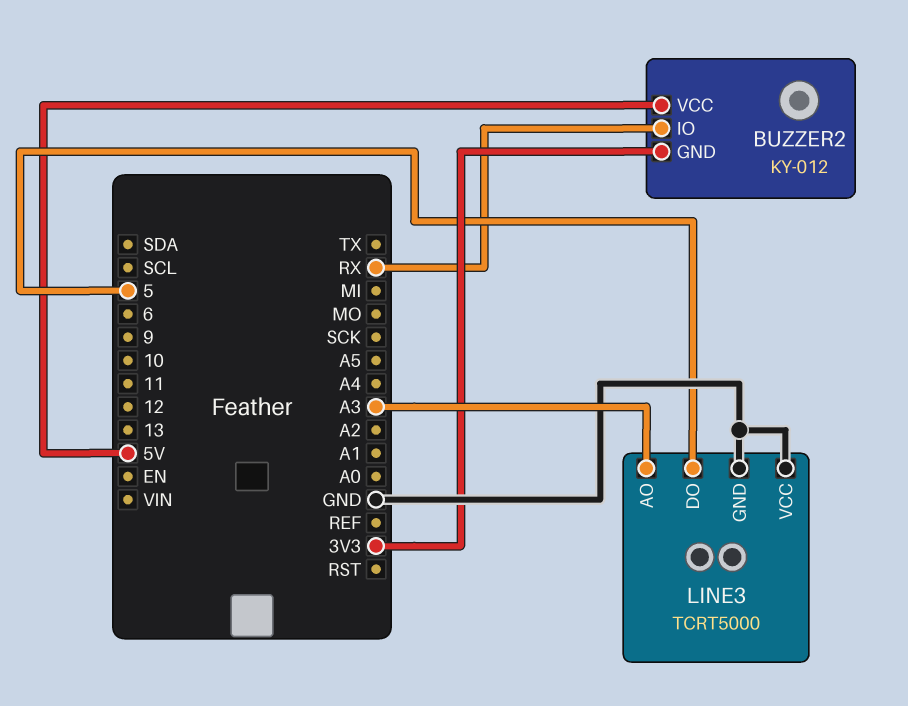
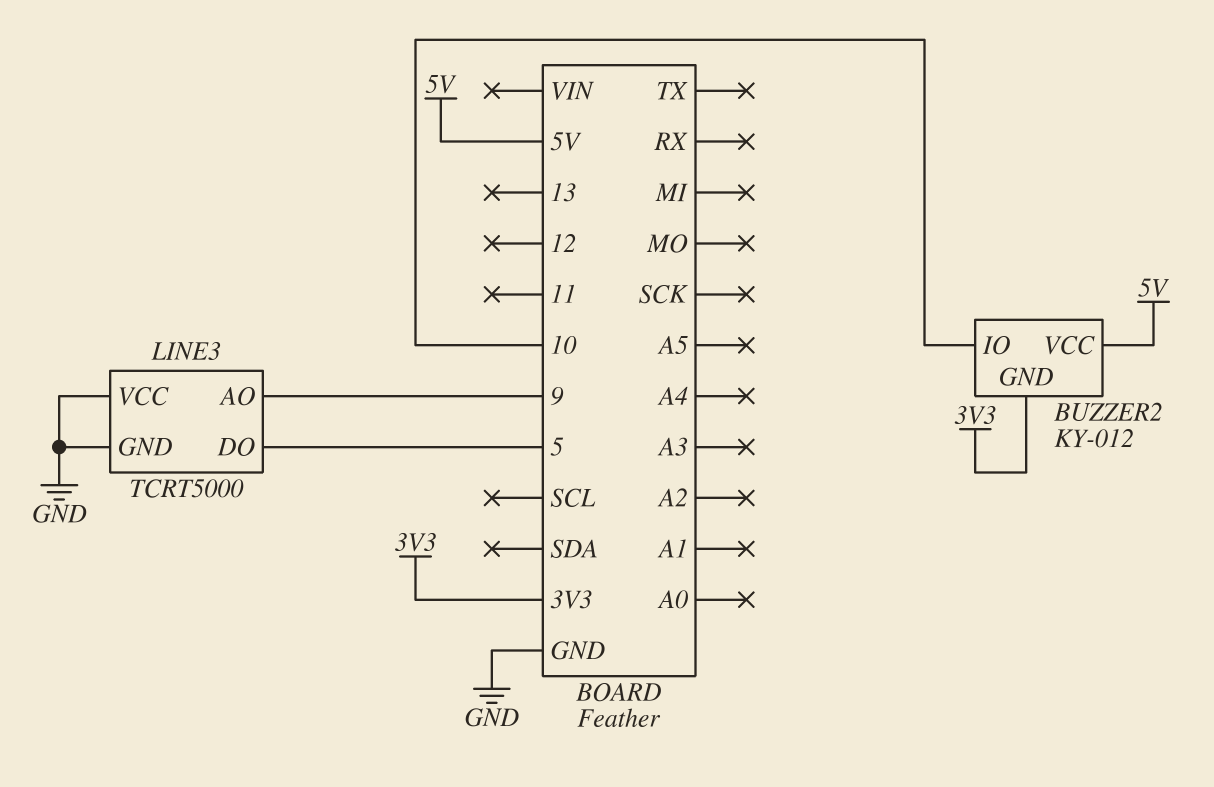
BUZZER2 pin IO: RX -> 10
LINE3 pin AO: A3 -> 9

